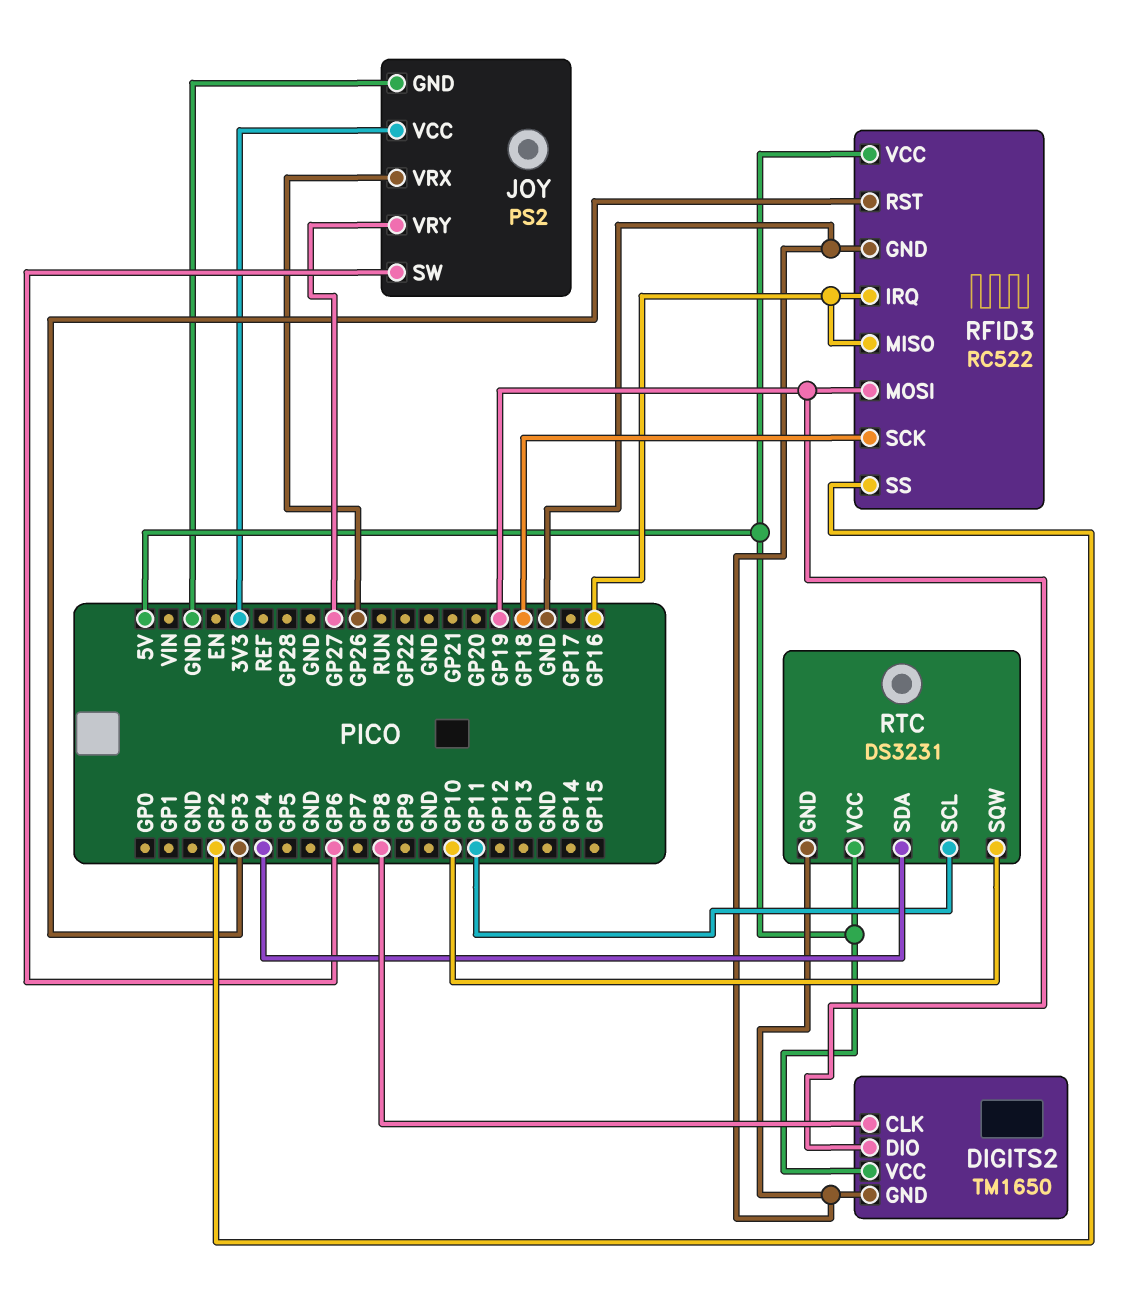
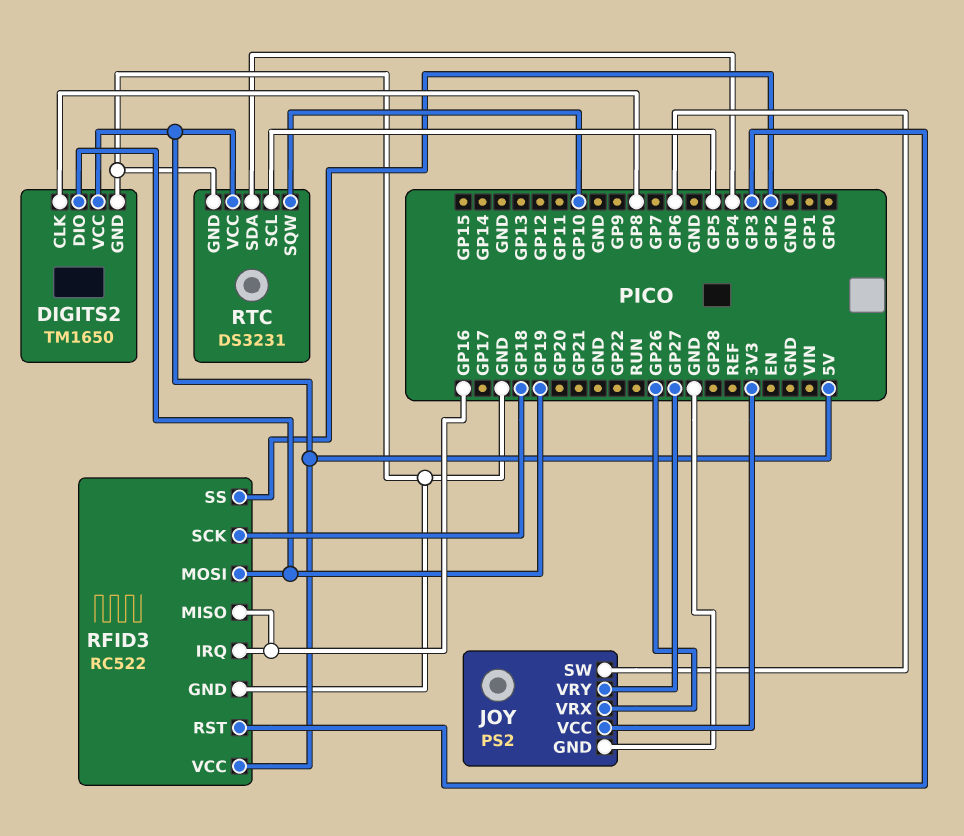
RTC pin SCL: GP11 -> GP5

